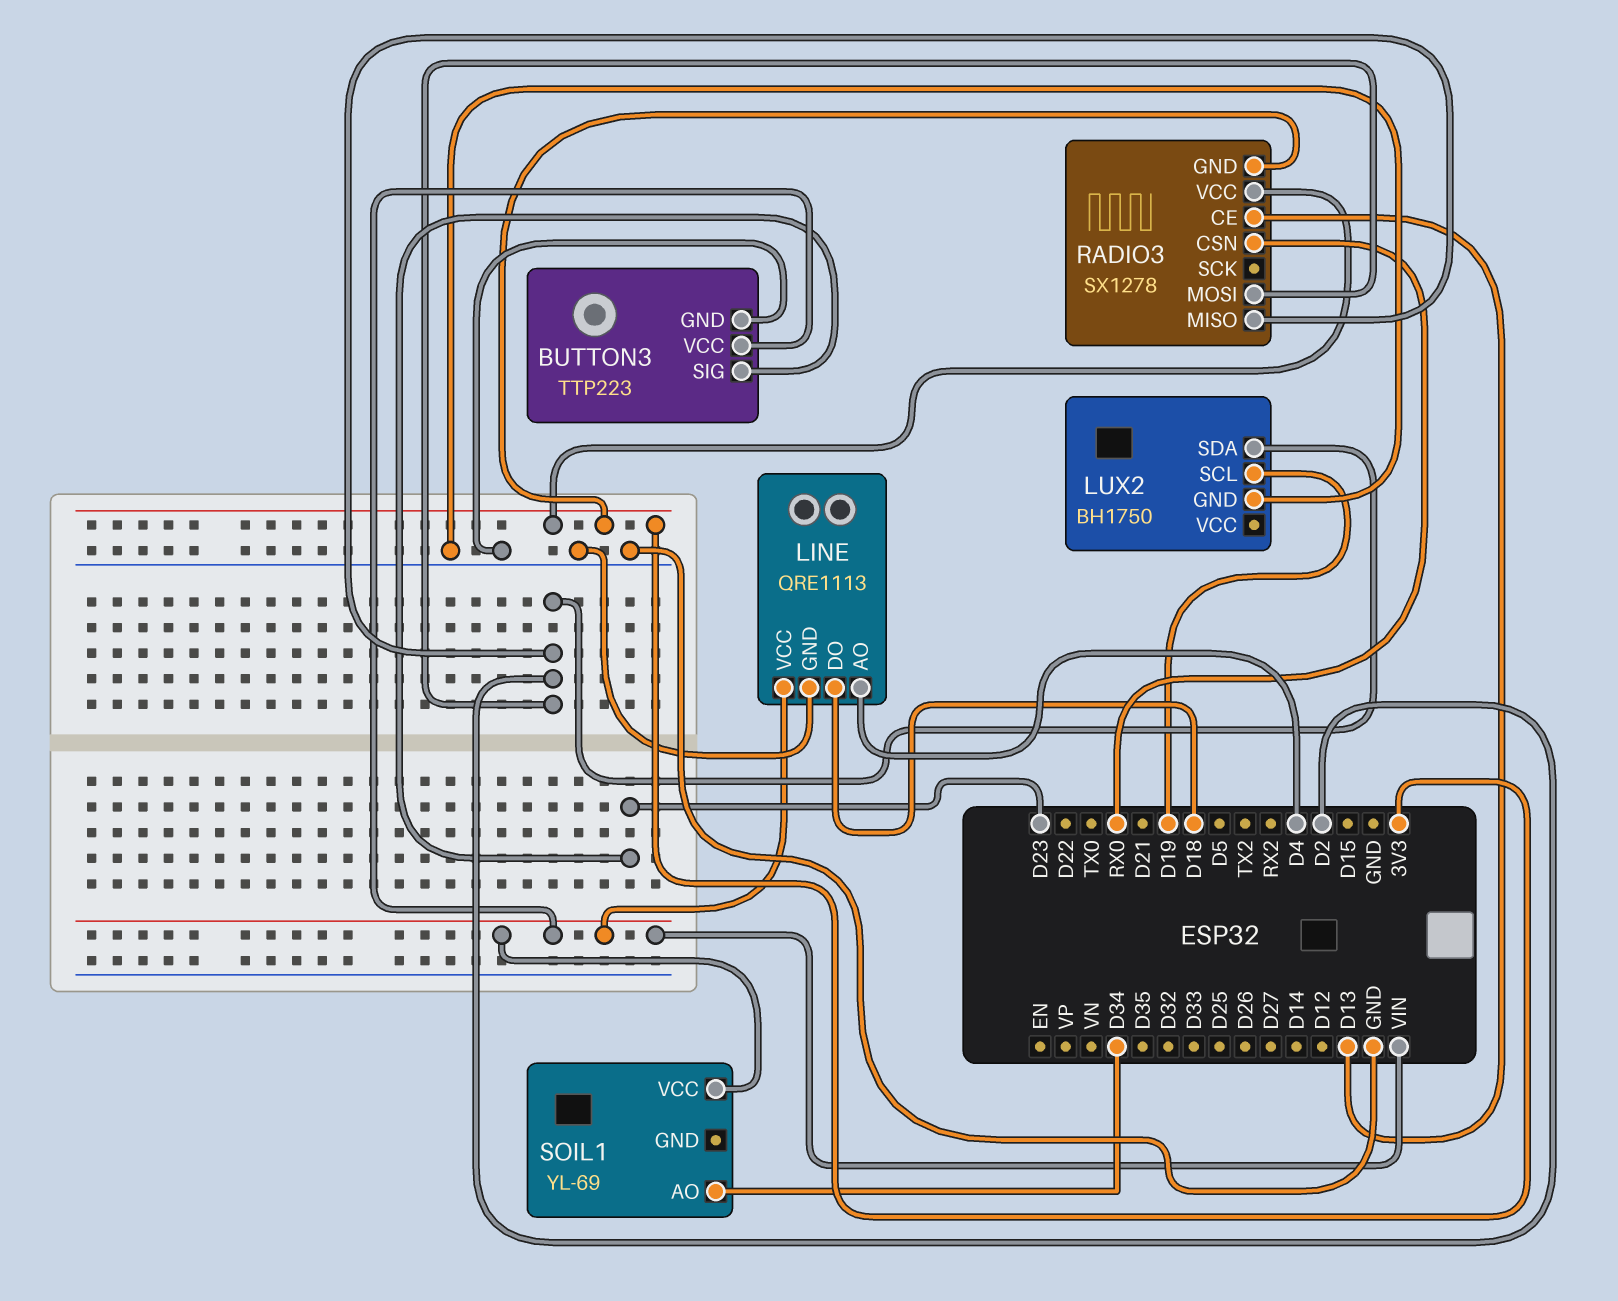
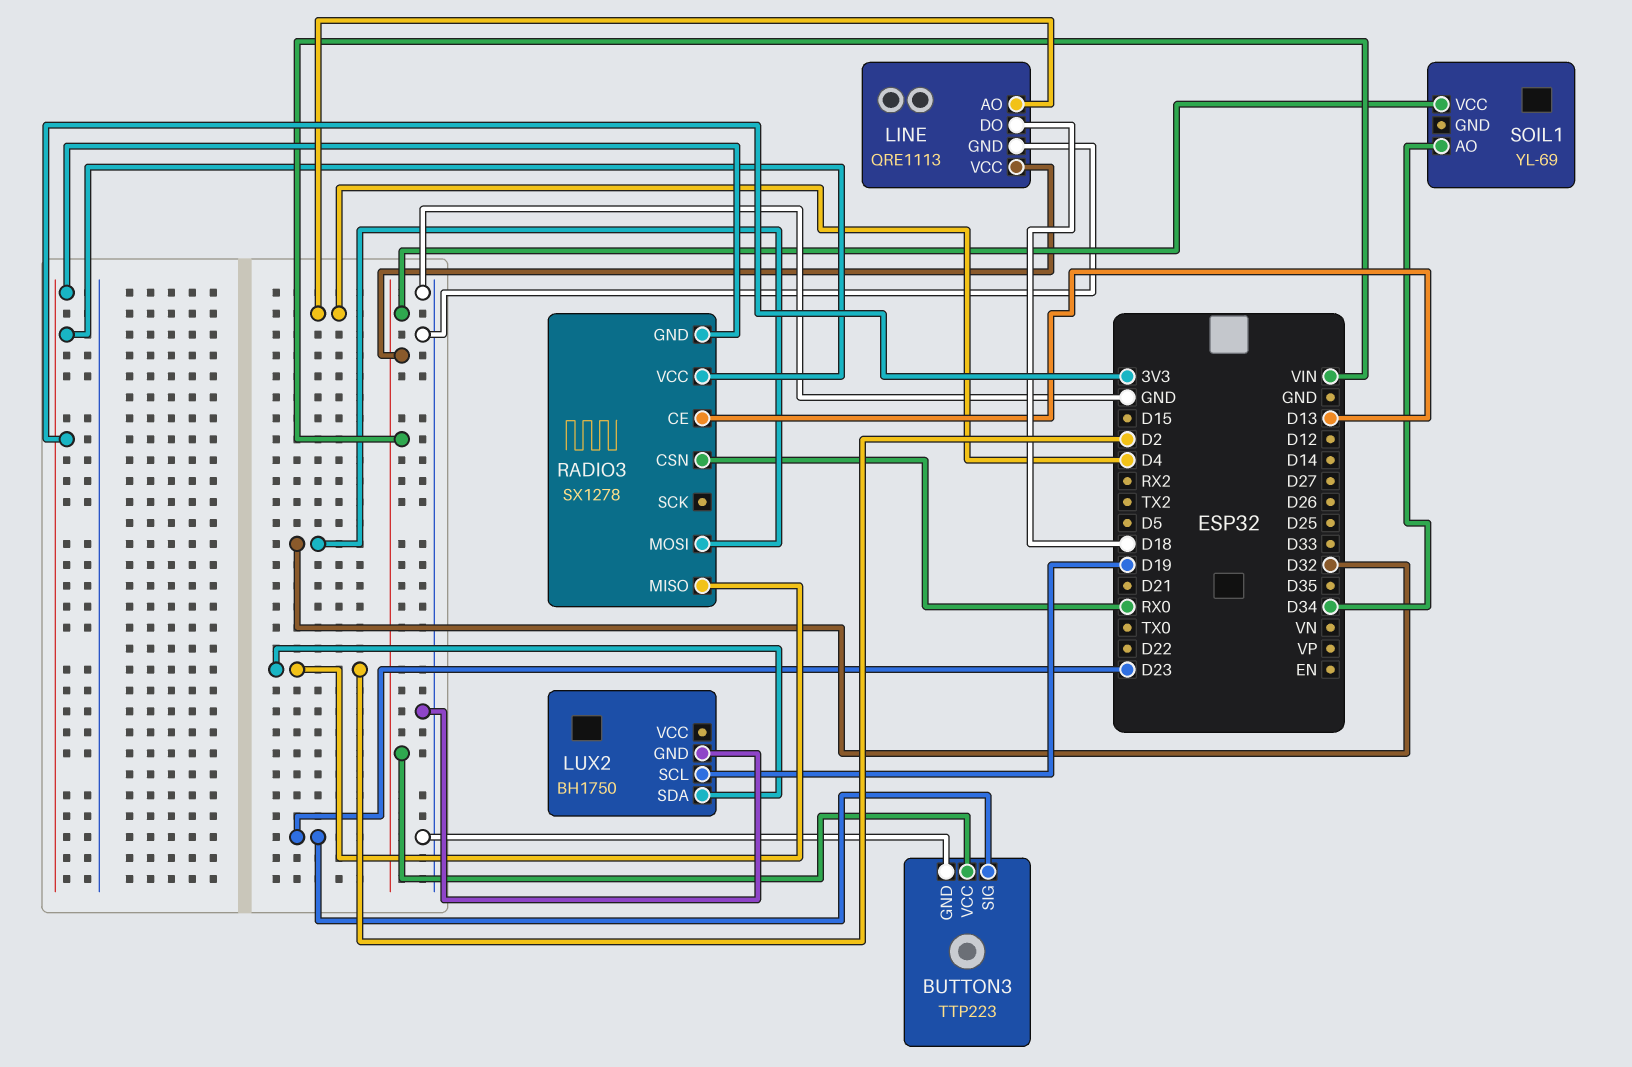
RADIO3 pin MOSI: D2 -> D32

